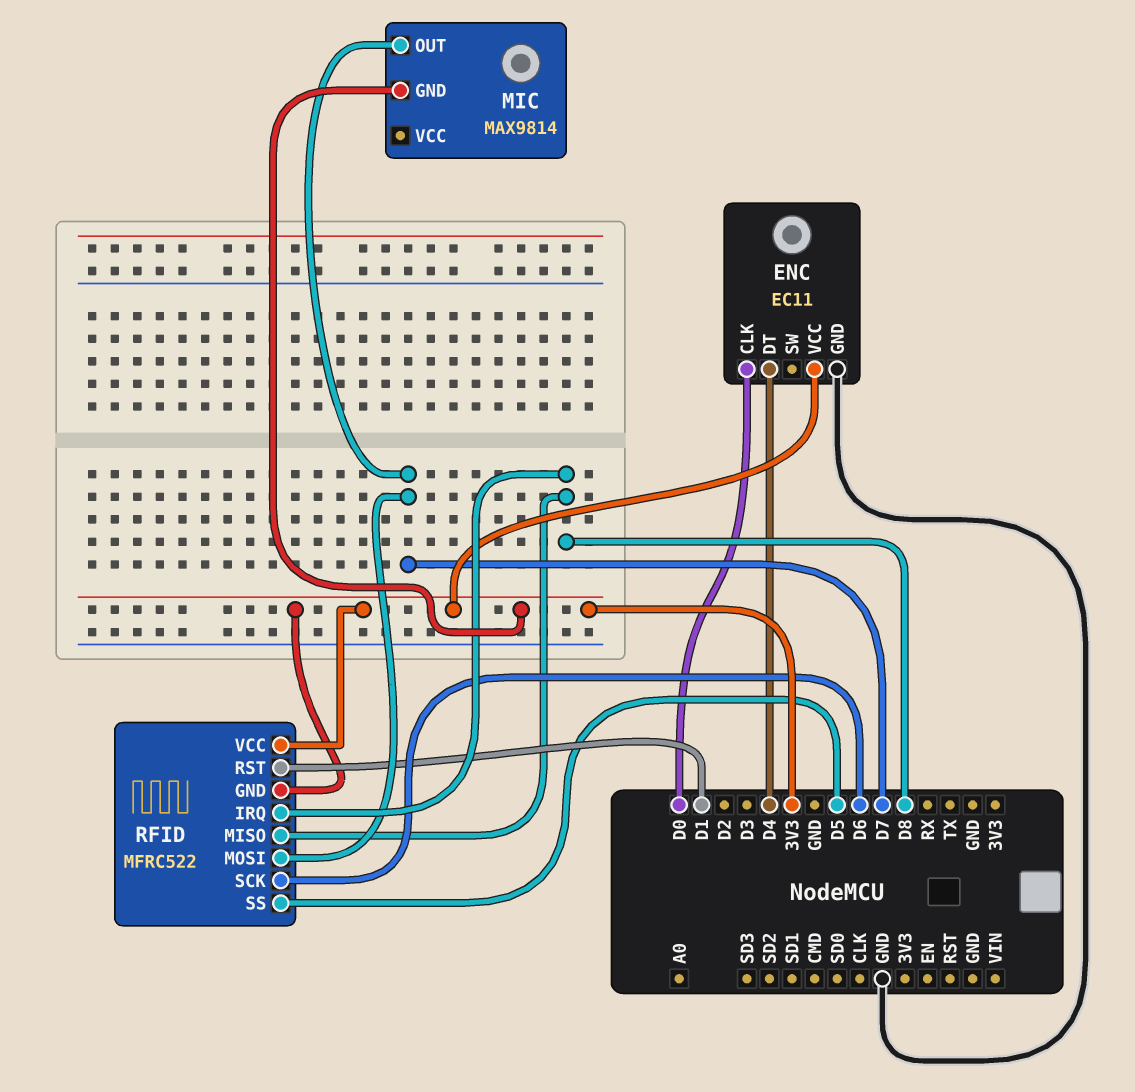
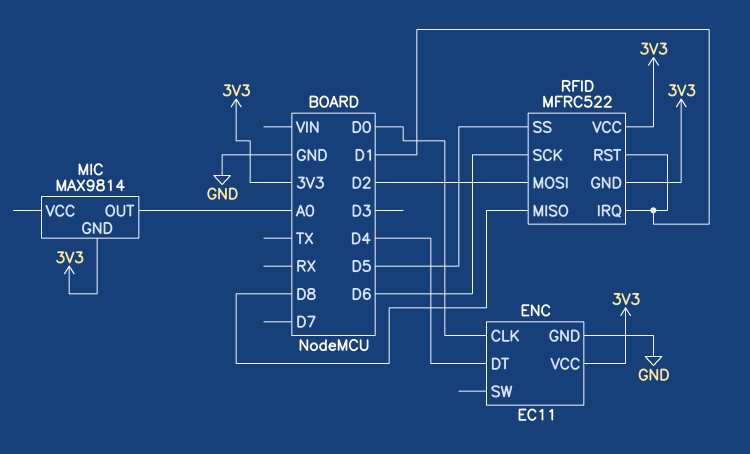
MIC pin OUT: D7 -> A0
RFID pin IRQ: D8 -> D1
RFID pin MOSI: D7 -> D2

